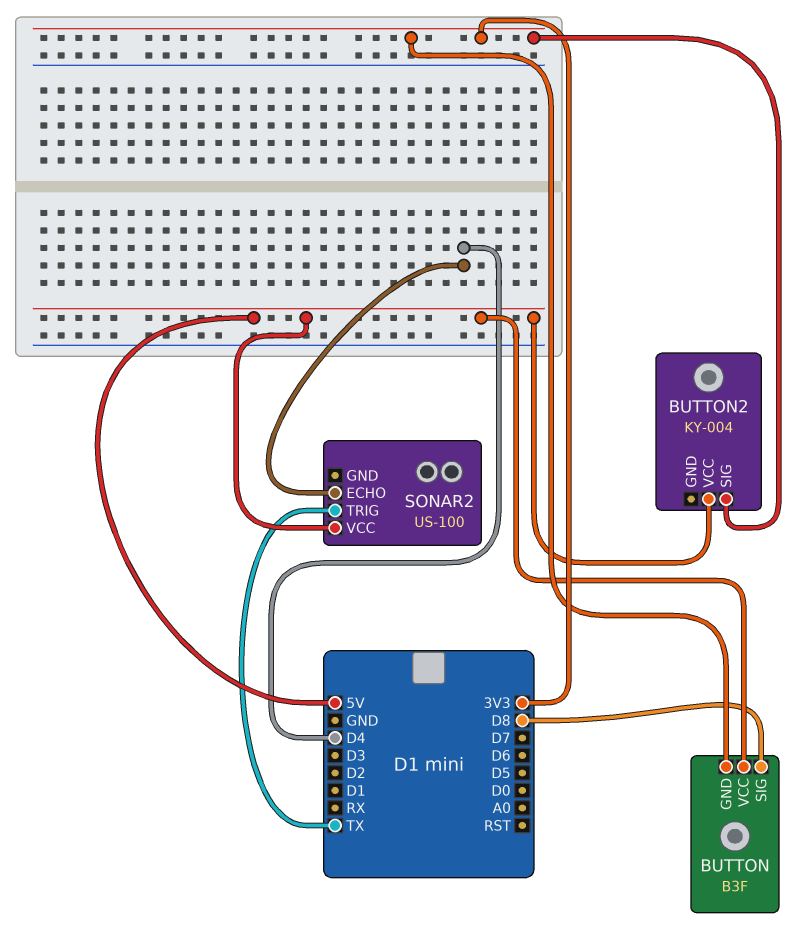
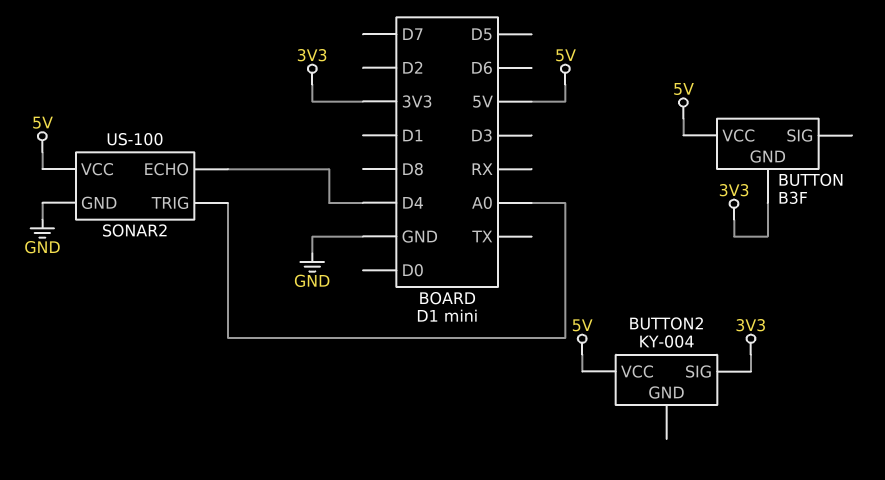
BUTTON pin SIG: D8 -> none
SONAR2 pin GND: none -> GND
SONAR2 pin TRIG: TX -> A0

